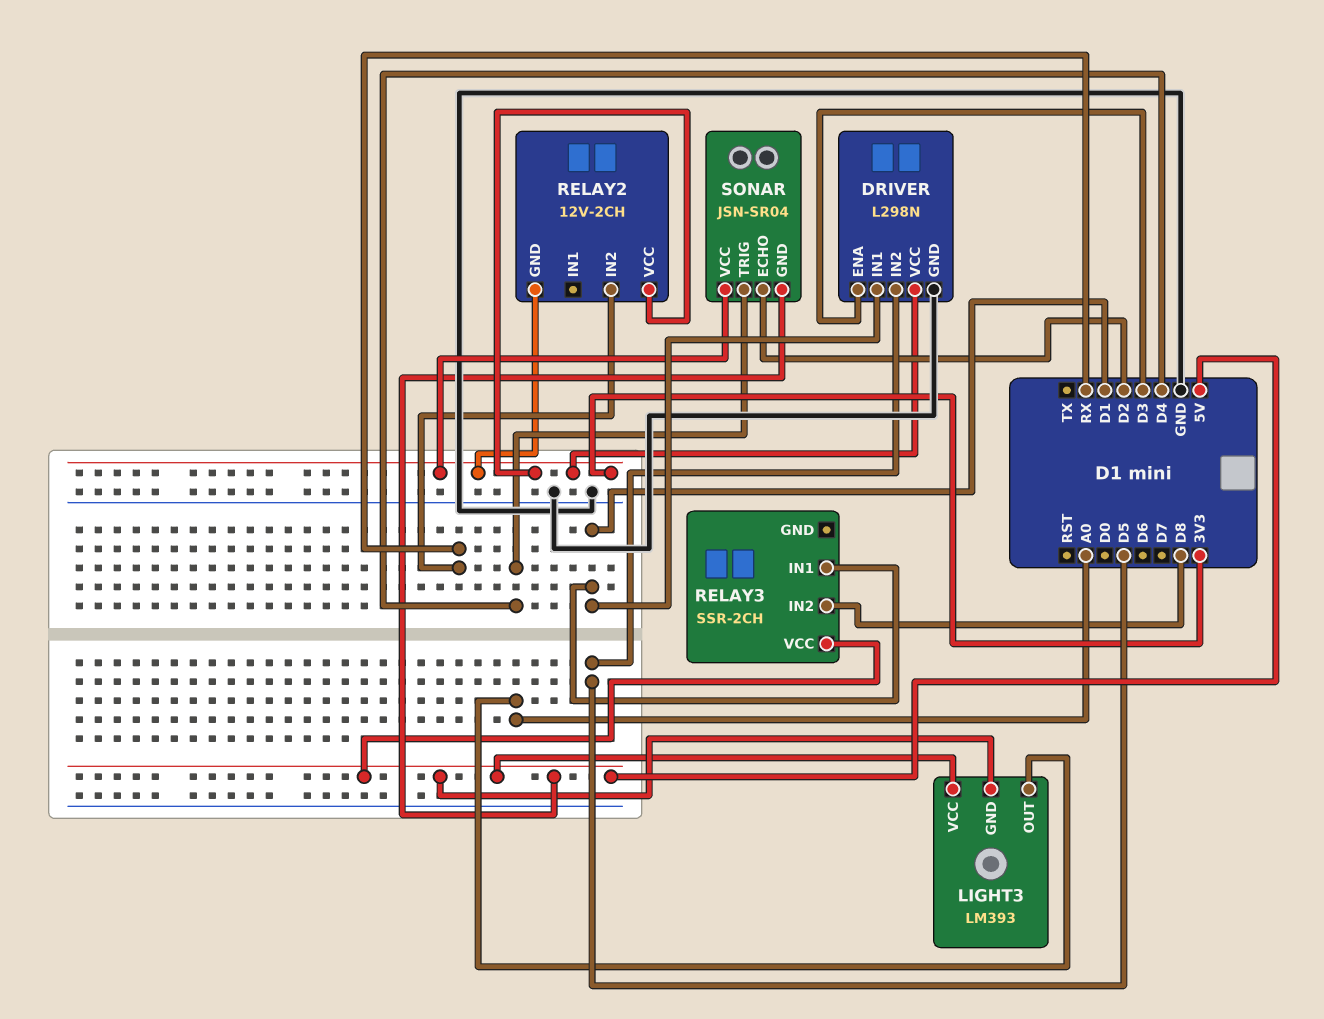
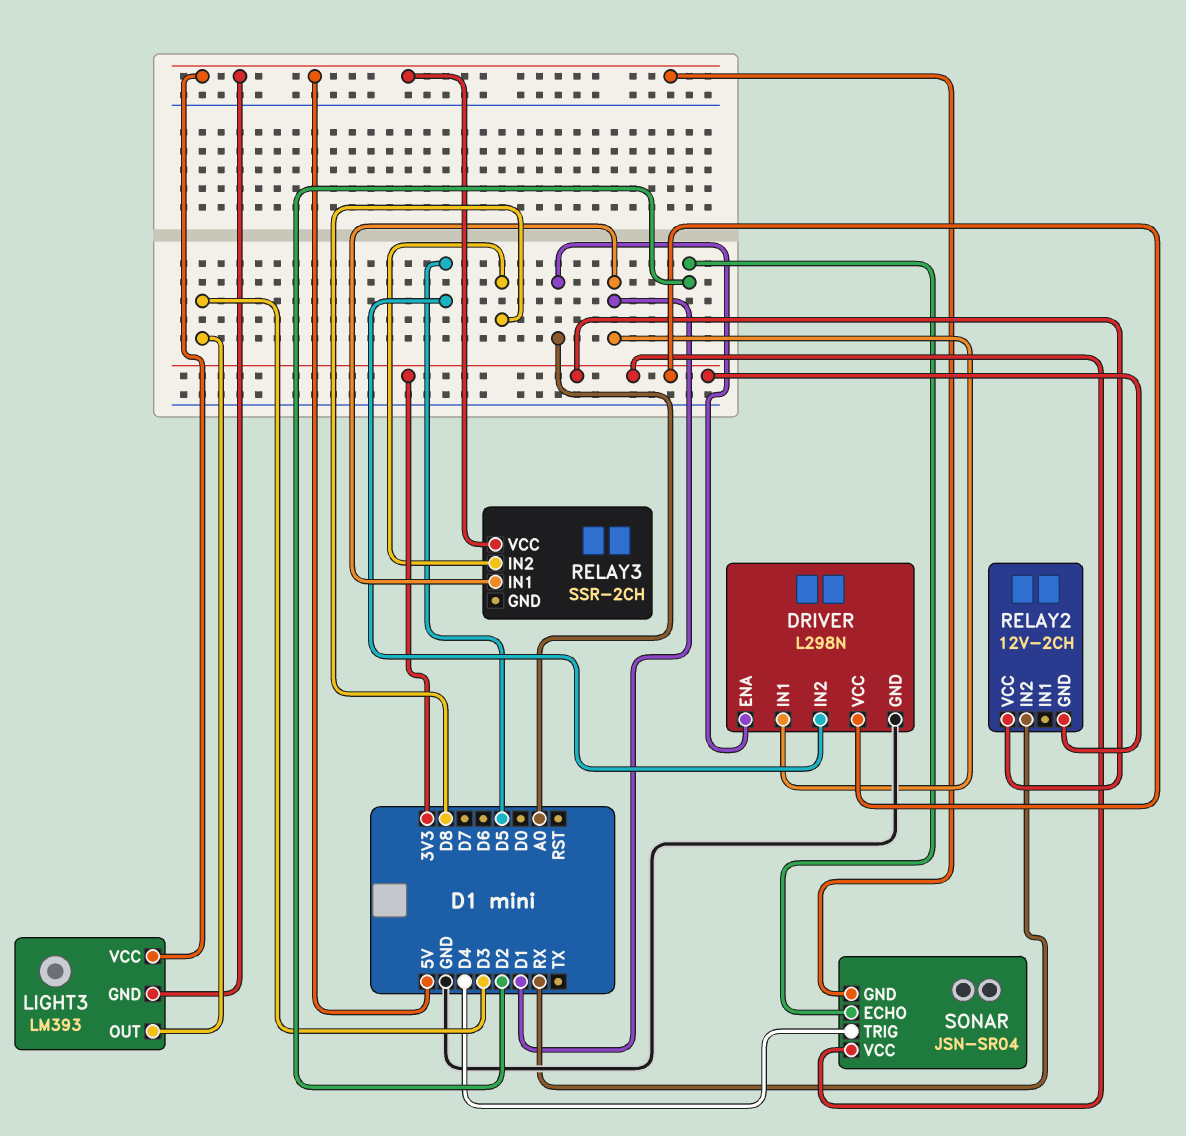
DRIVER pin ENA: D3 -> A0
LIGHT3 pin OUT: A0 -> D3

